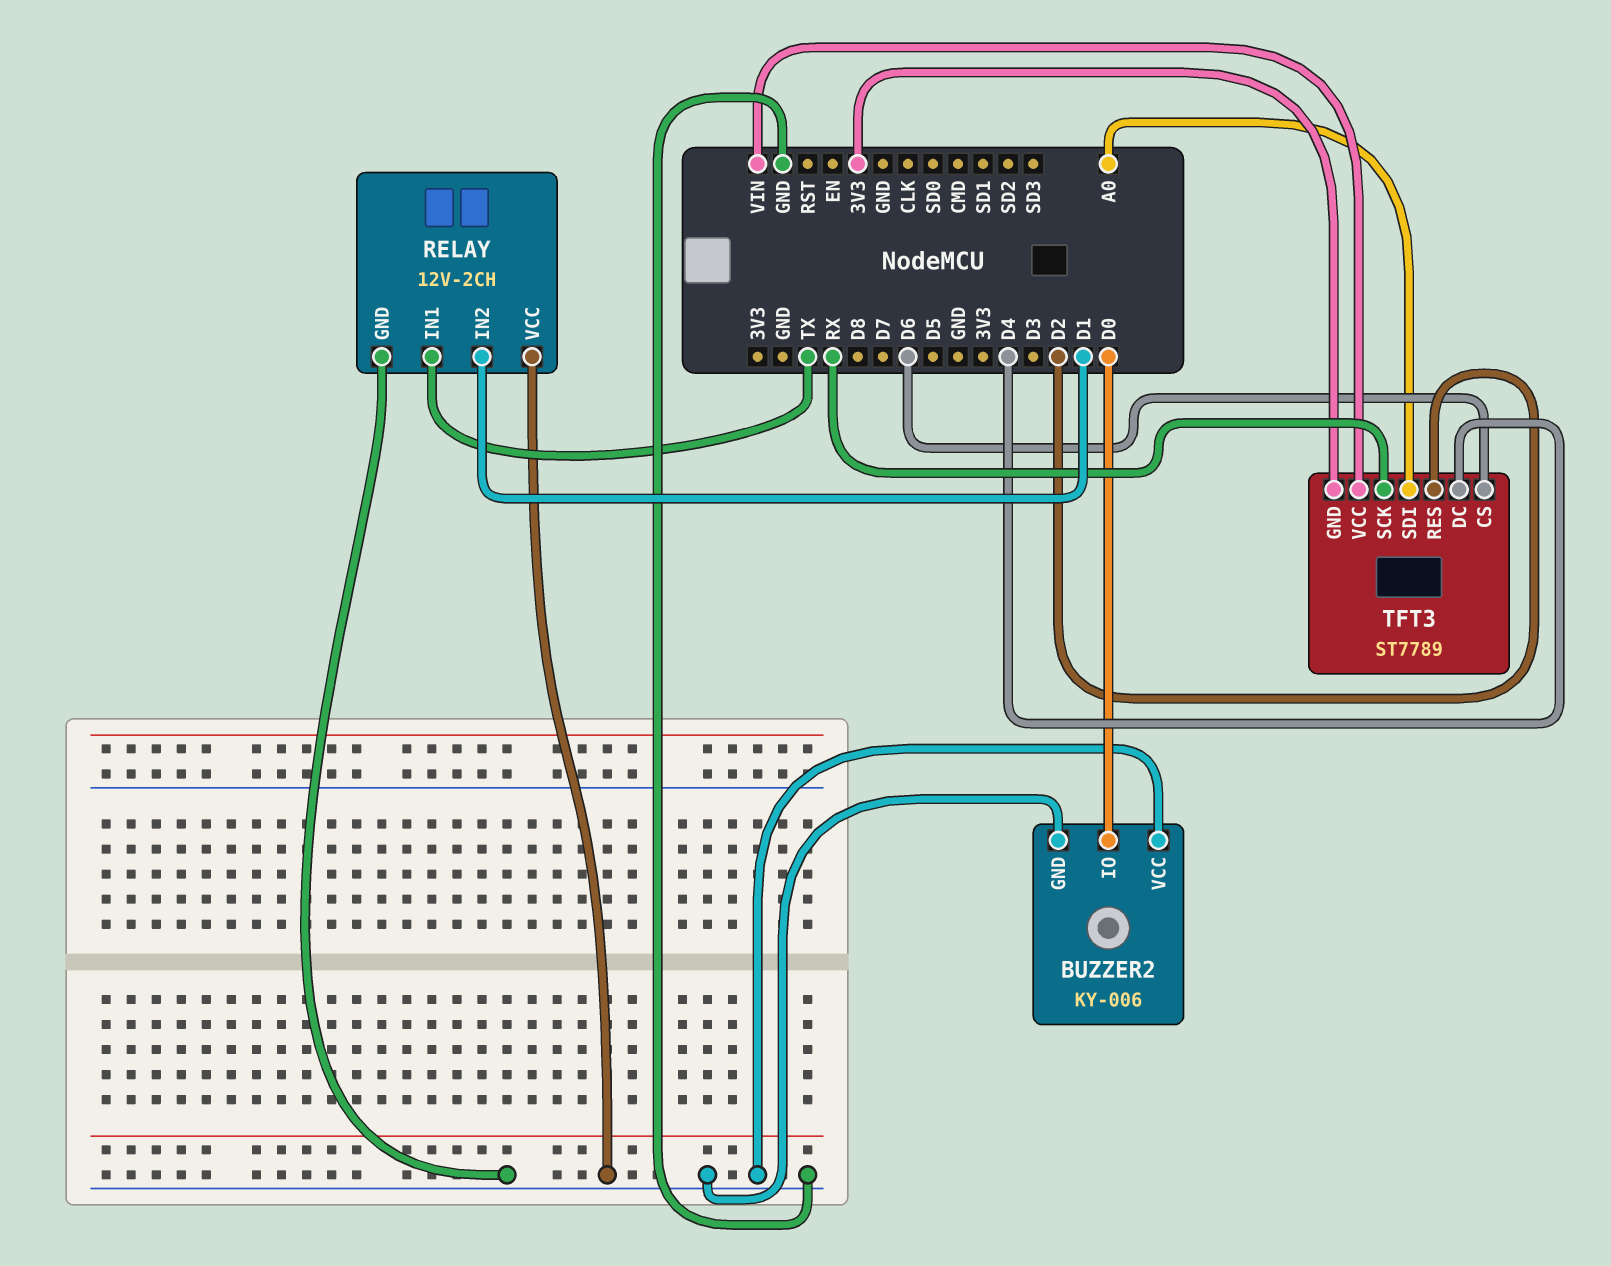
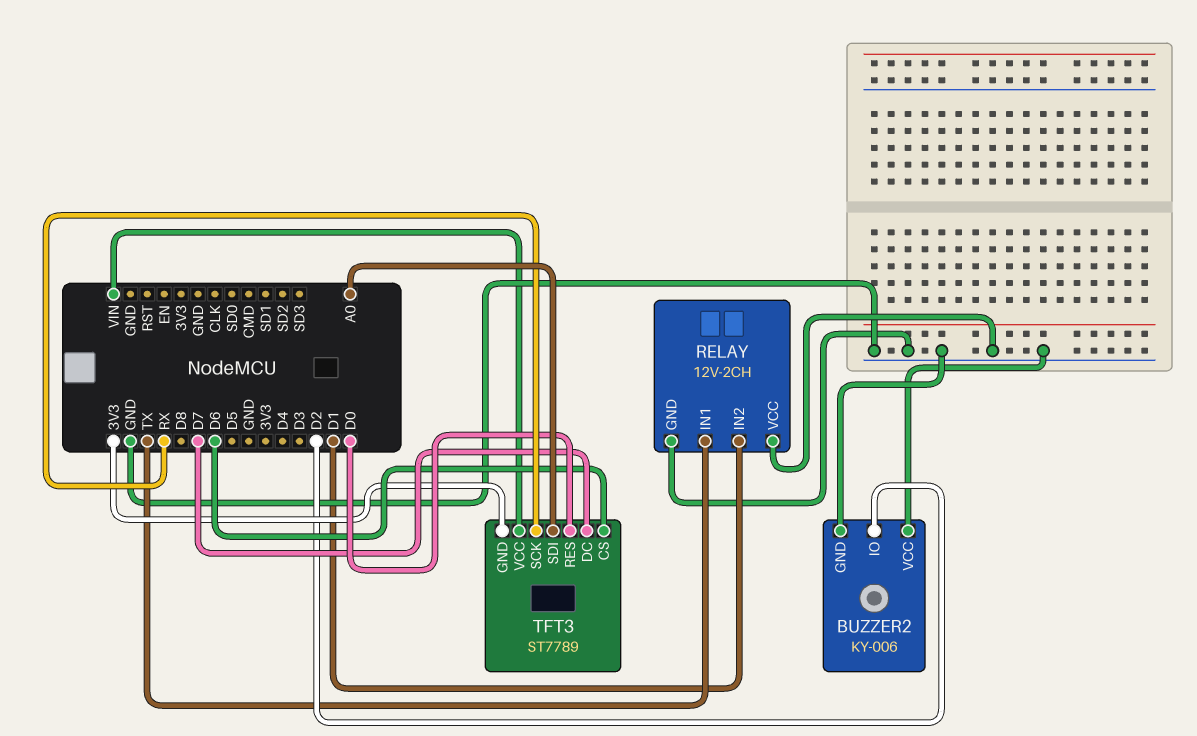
BUZZER2 pin IO: D0 -> D2
TFT3 pin DC: D4 -> D7
TFT3 pin RES: D2 -> D0

